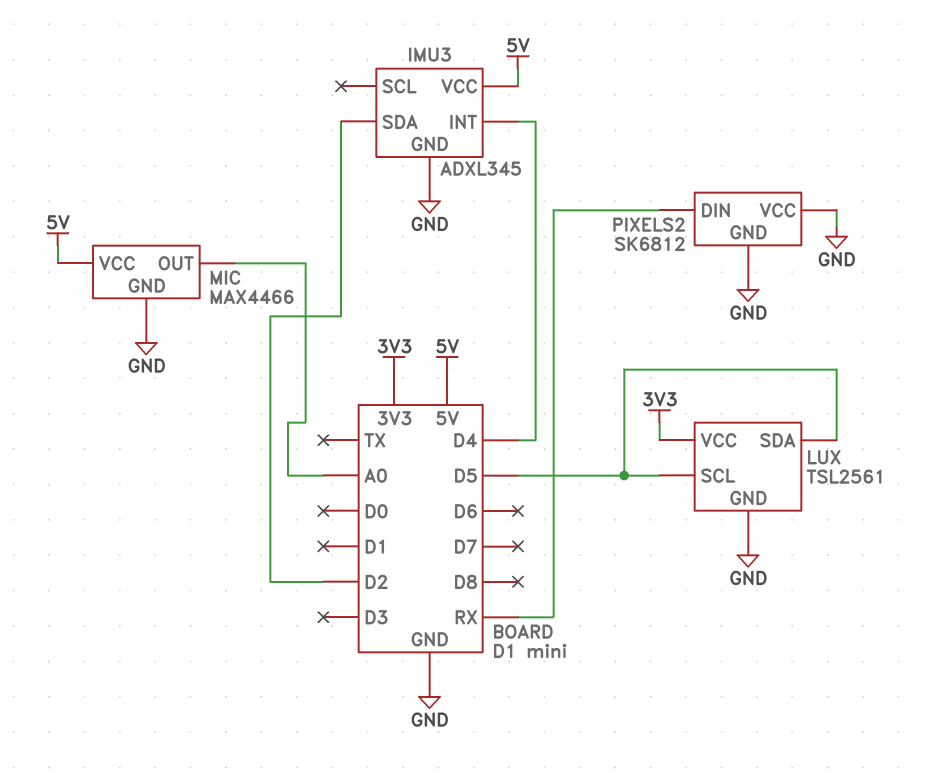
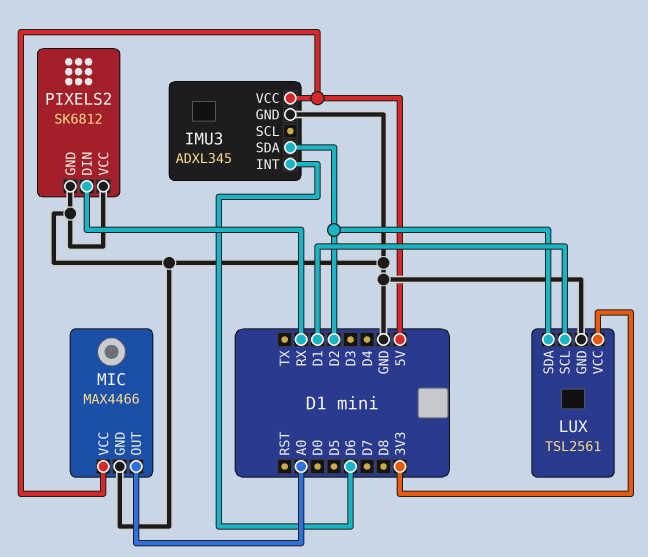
IMU3 pin INT: D4 -> D6
LUX pin SCL: D5 -> D1
LUX pin SDA: D5 -> D2

